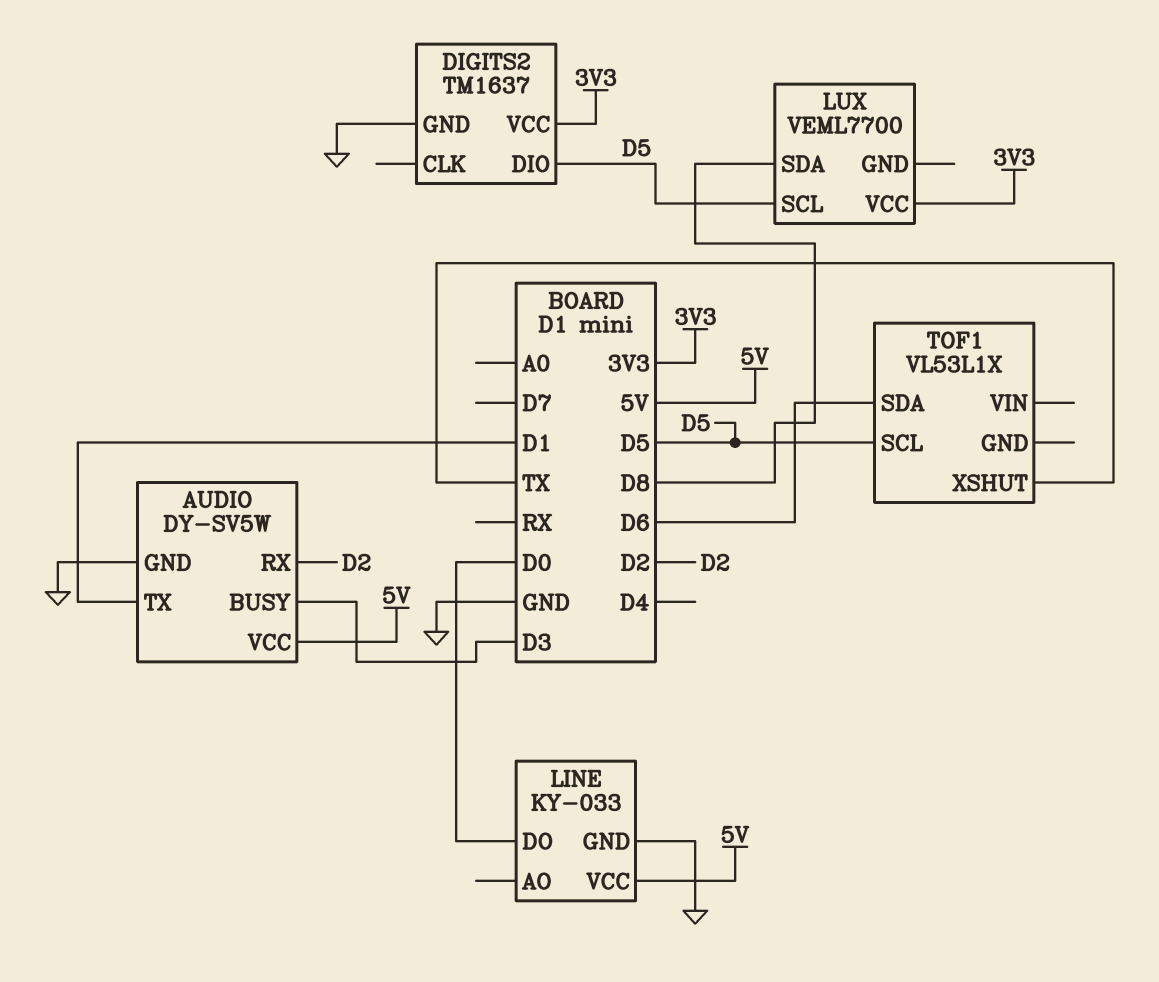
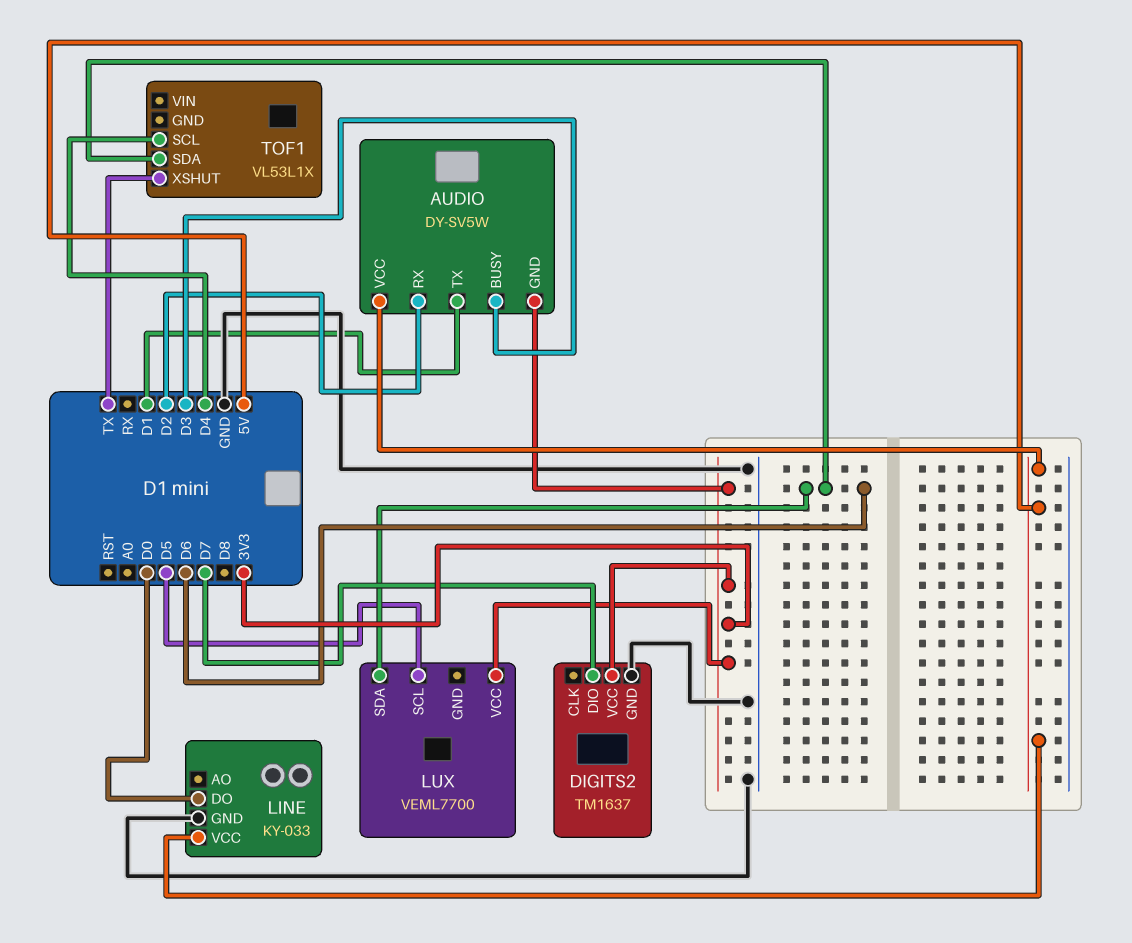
AUDIO pin GND: GND -> 3V3
DIGITS2 pin DIO: D5 -> D7
LUX pin SDA: D8 -> D6
TOF1 pin SCL: D5 -> D4

